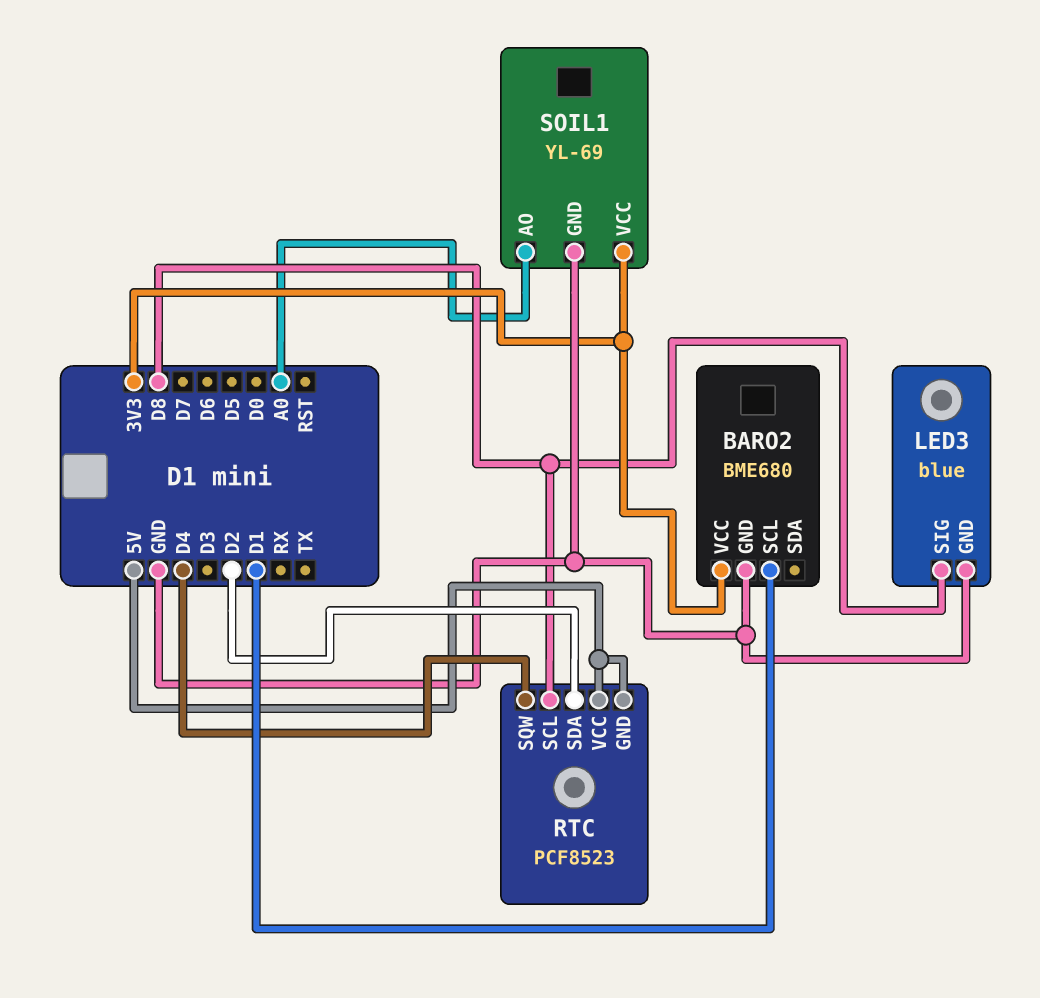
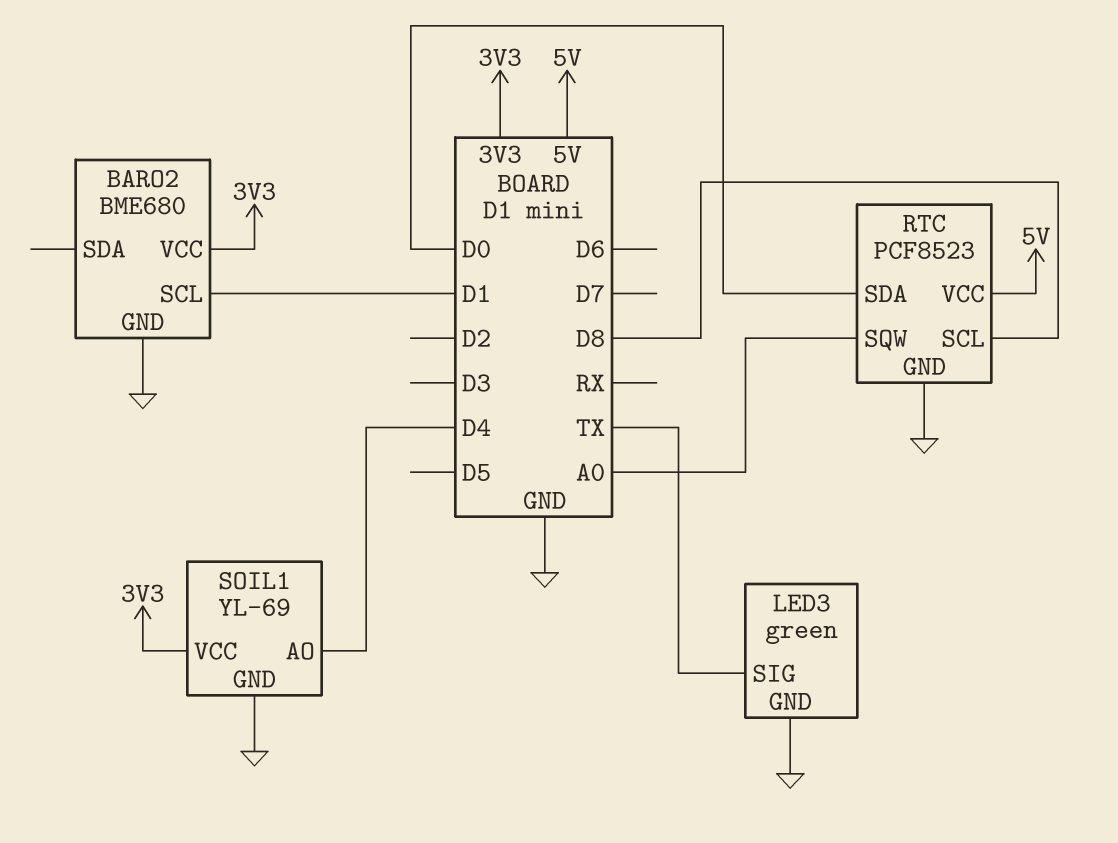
LED3: blue -> green
LED3 pin SIG: D8 -> TX
RTC pin GND: 5V -> GND
RTC pin SDA: D2 -> D0
RTC pin SQW: D4 -> A0
SOIL1 pin AO: A0 -> D4

